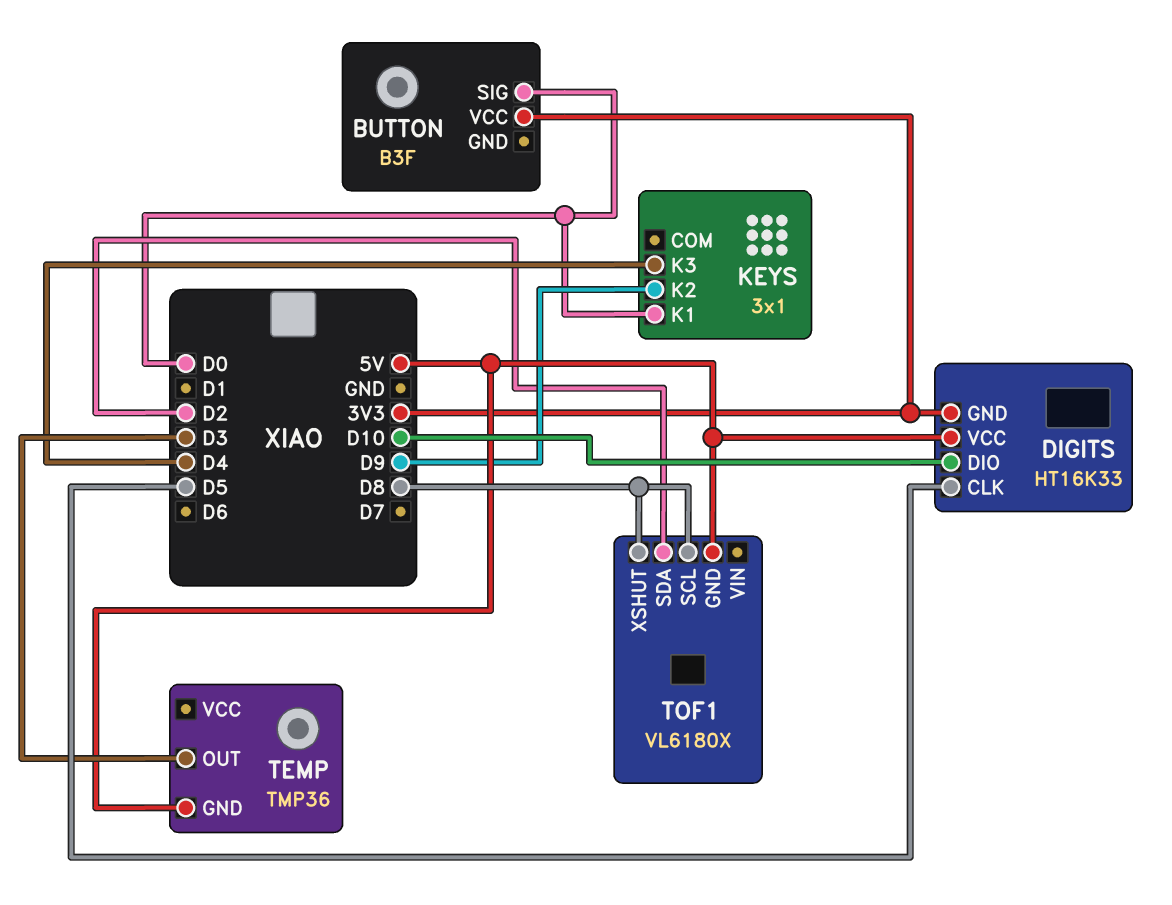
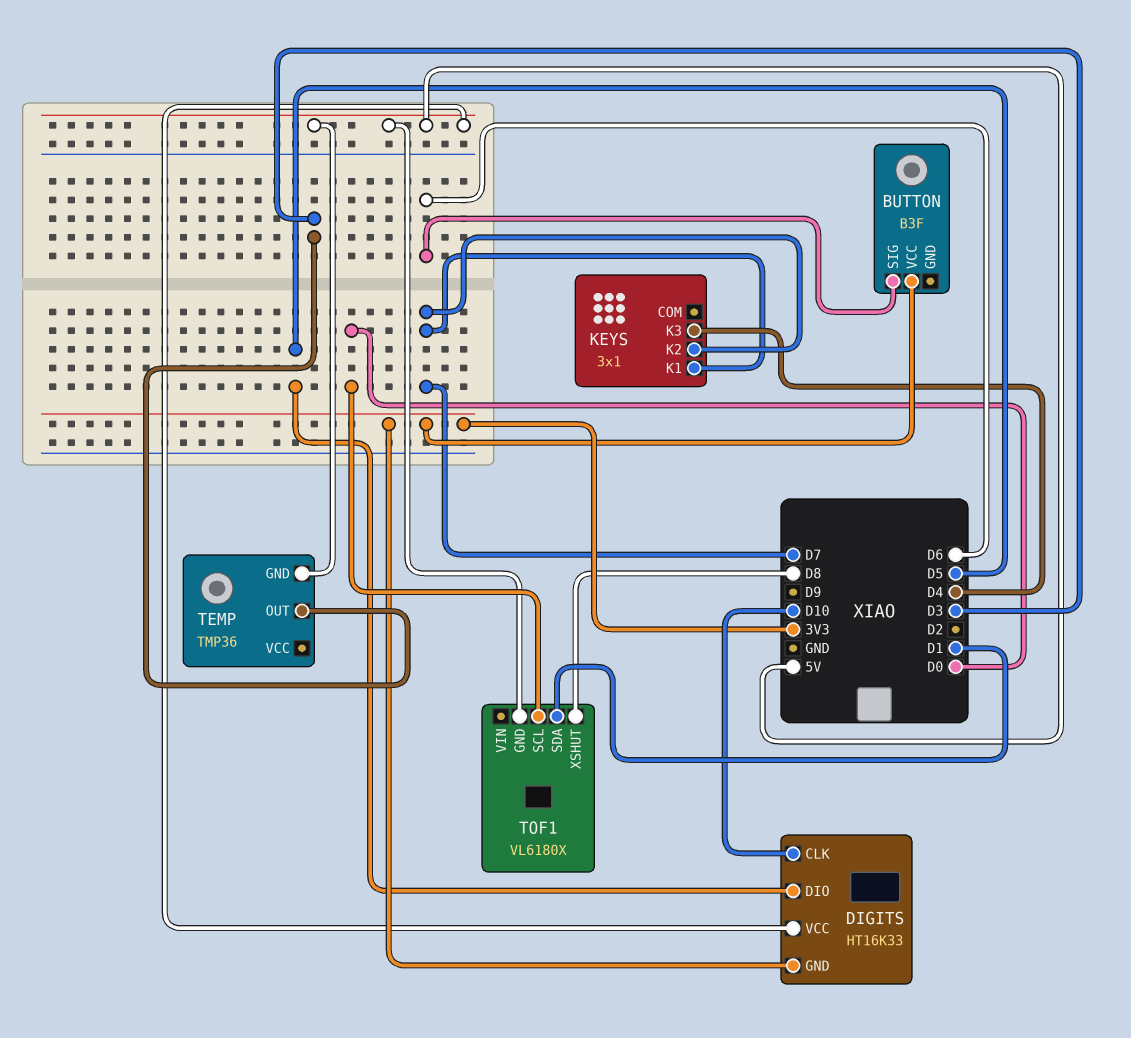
BUTTON pin SIG: D0 -> D6
DIGITS pin CLK: D5 -> D10
DIGITS pin DIO: D10 -> D5
KEYS pin K1: D0 -> D7
KEYS pin K2: D9 -> D7
TOF1 pin SCL: D8 -> D0
TOF1 pin SDA: D2 -> D1

